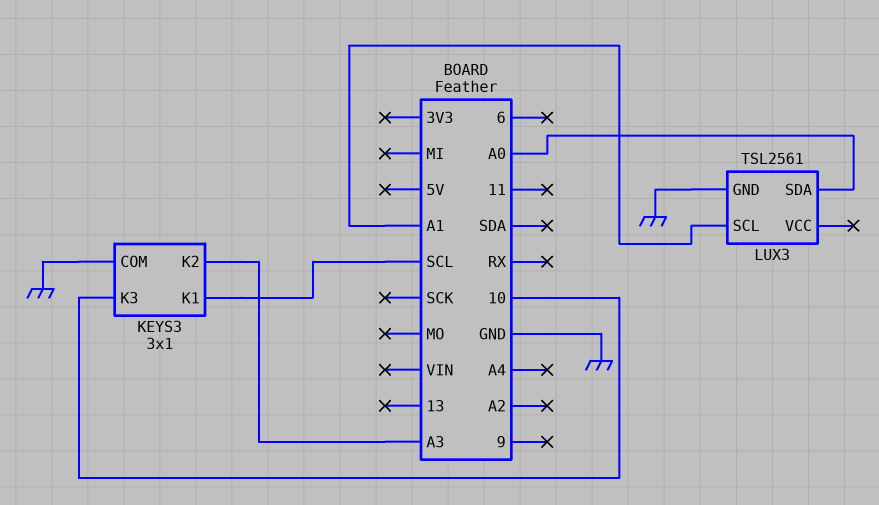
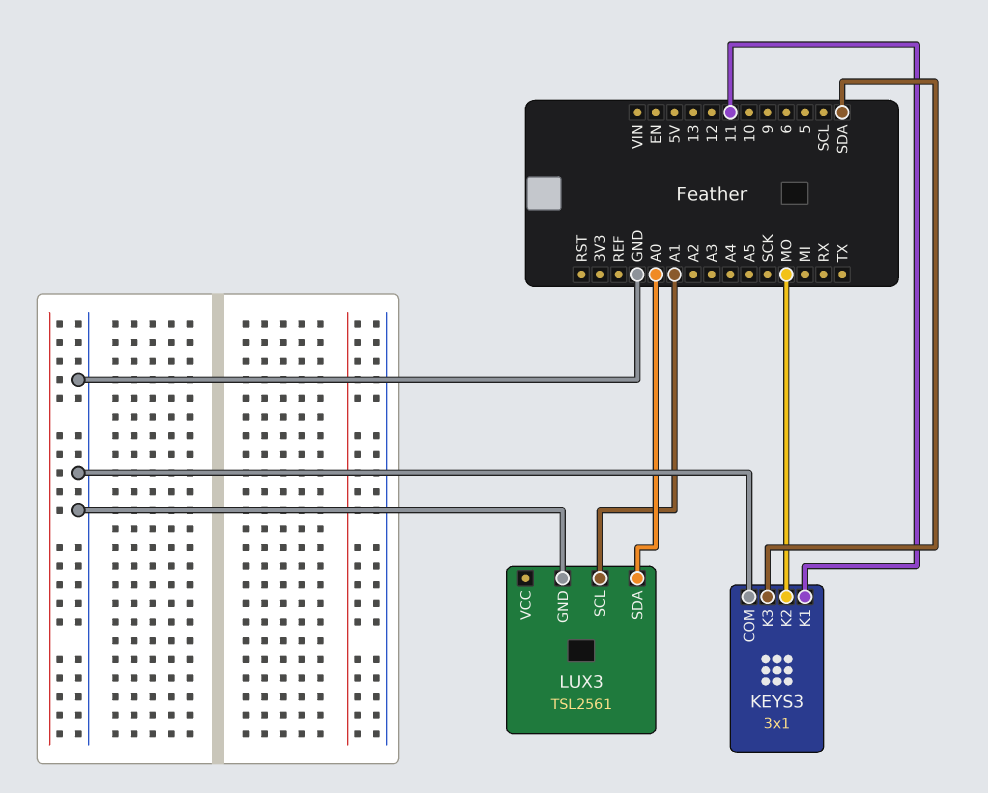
KEYS3 pin K1: SCL -> 11
KEYS3 pin K2: A3 -> MO
KEYS3 pin K3: 10 -> SDA

